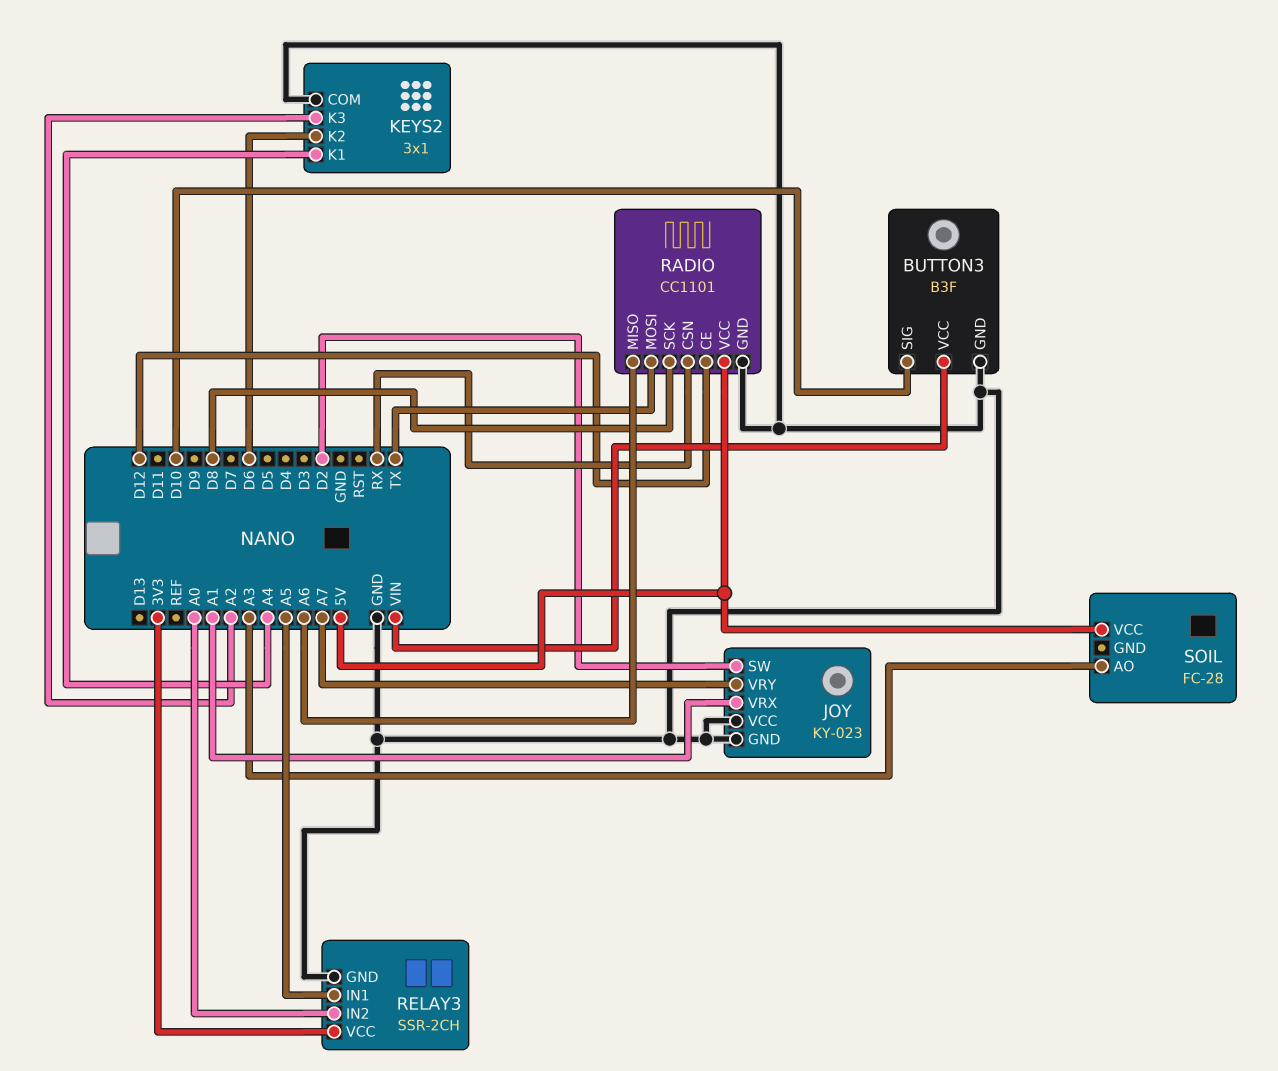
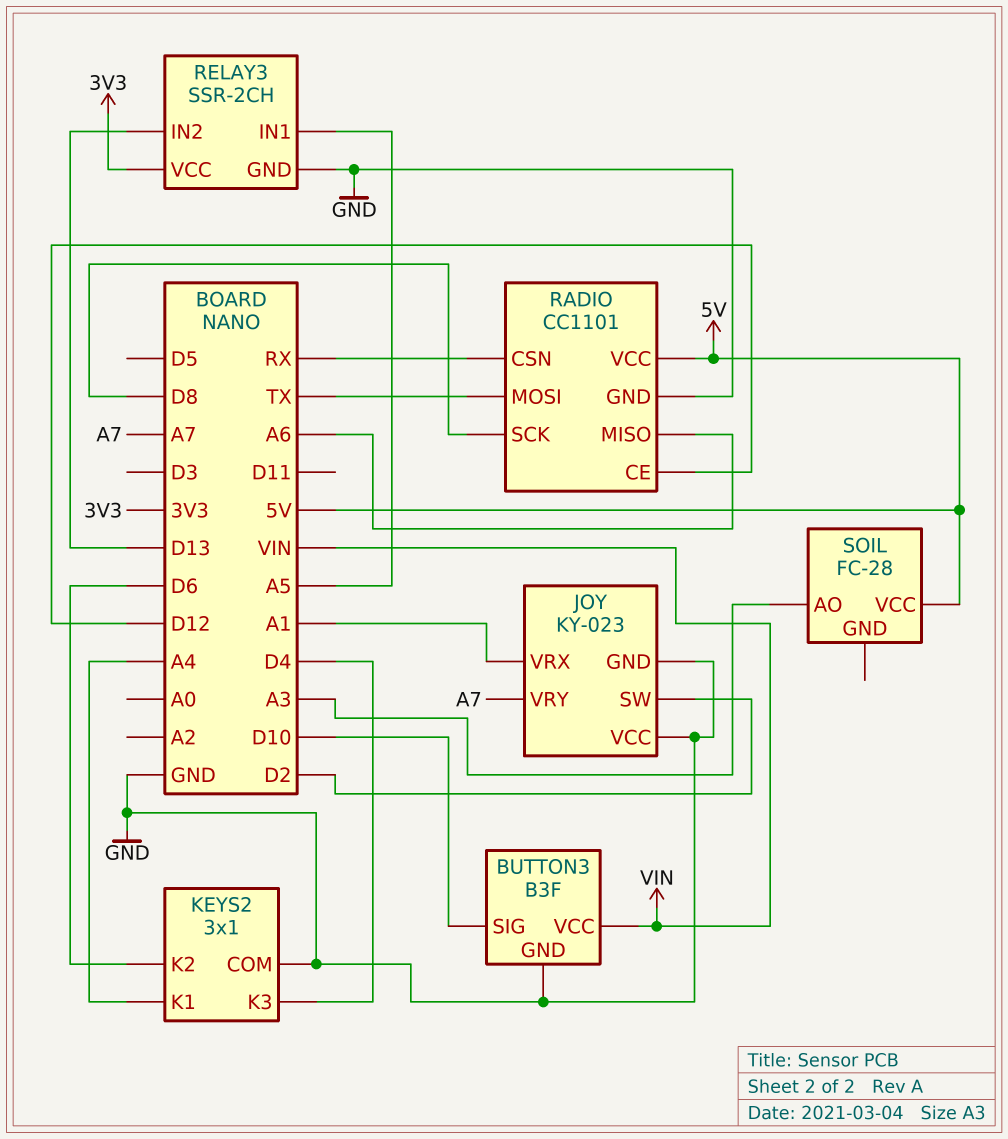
KEYS2 pin K3: A2 -> D4
RELAY3 pin IN2: A0 -> D13

